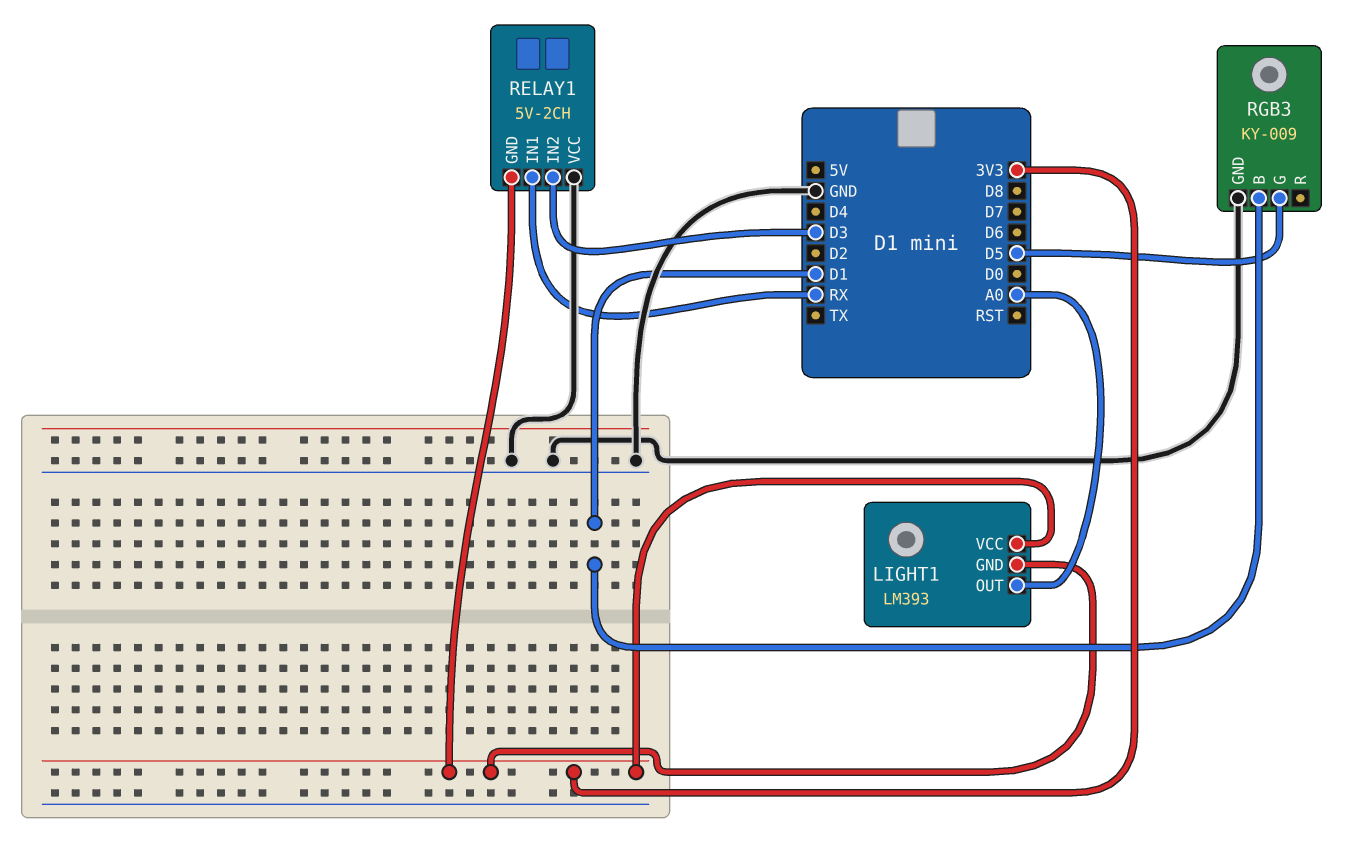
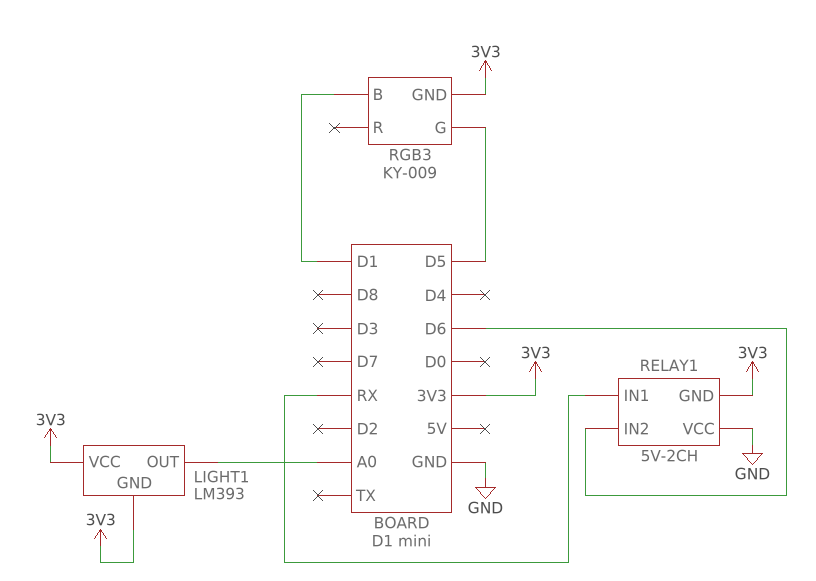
RELAY1 pin IN2: D3 -> D6
RGB3 pin GND: GND -> 3V3

